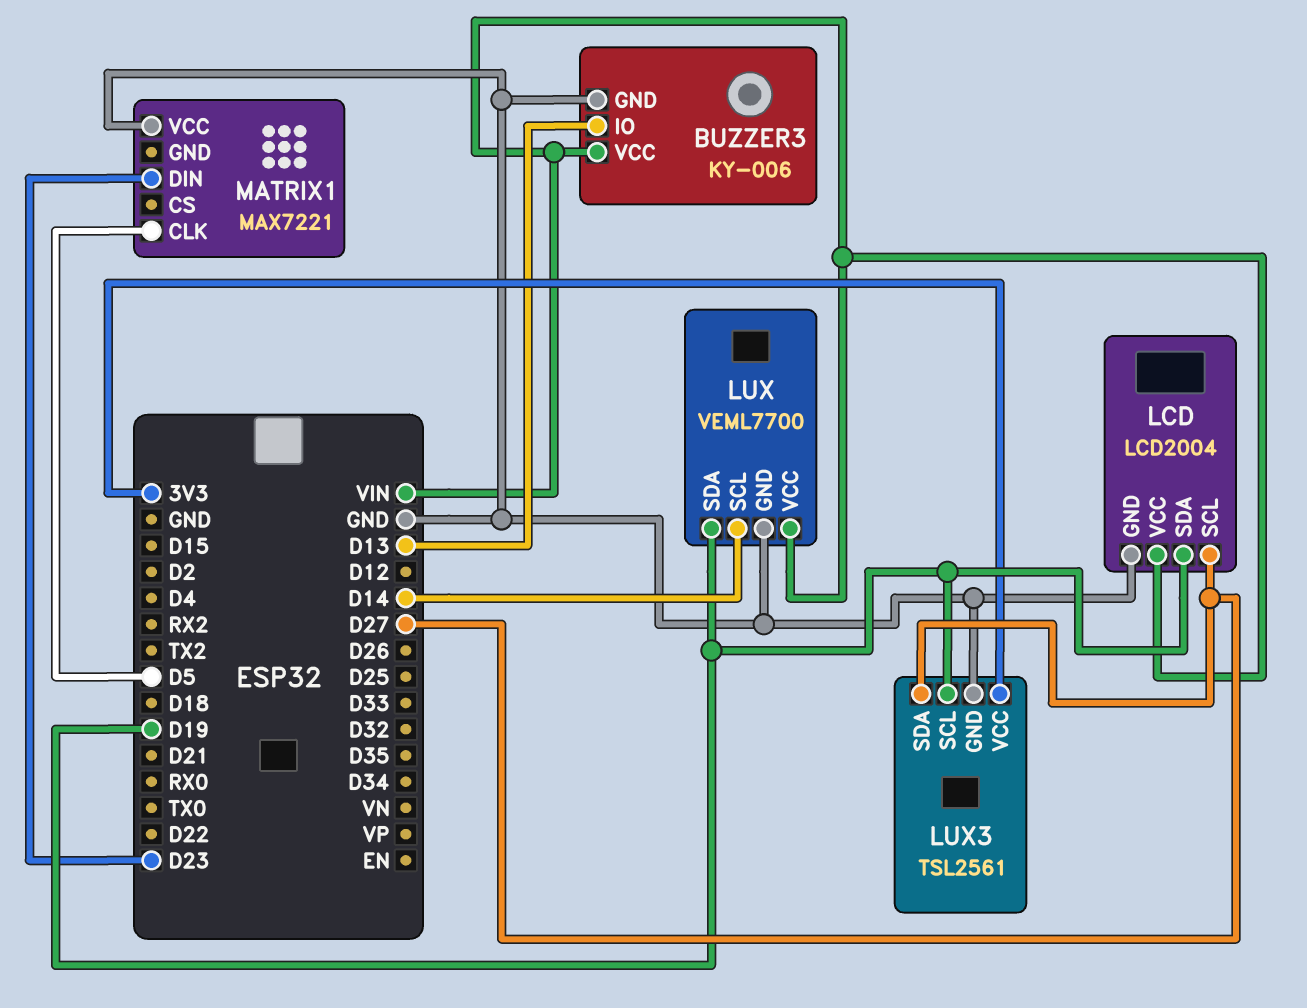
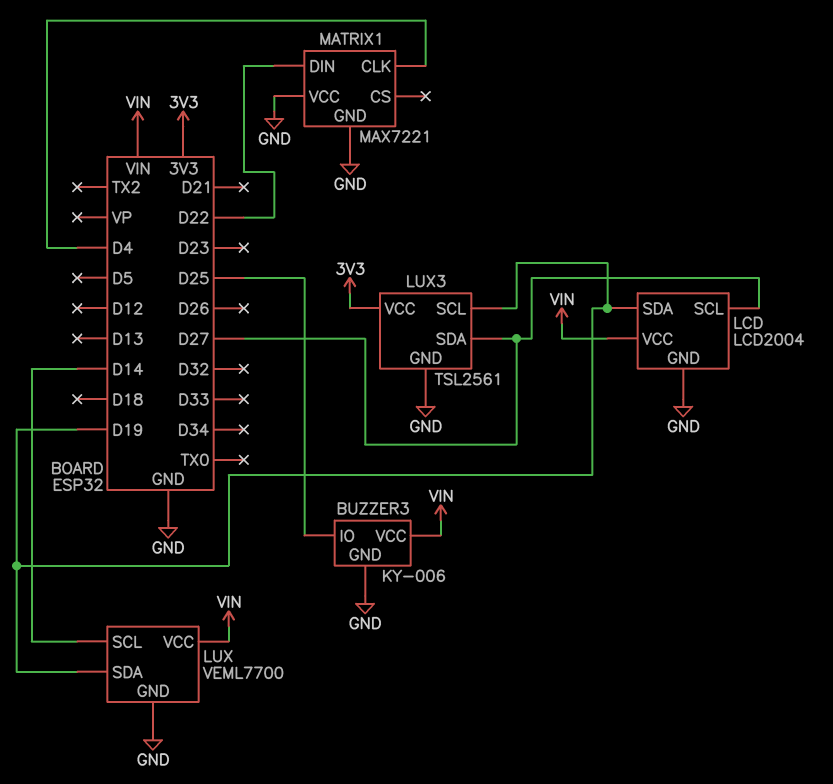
BUZZER3 pin IO: D13 -> D25
MATRIX1 pin CLK: D5 -> D4
MATRIX1 pin DIN: D23 -> D22
MATRIX1 pin GND: none -> GND

